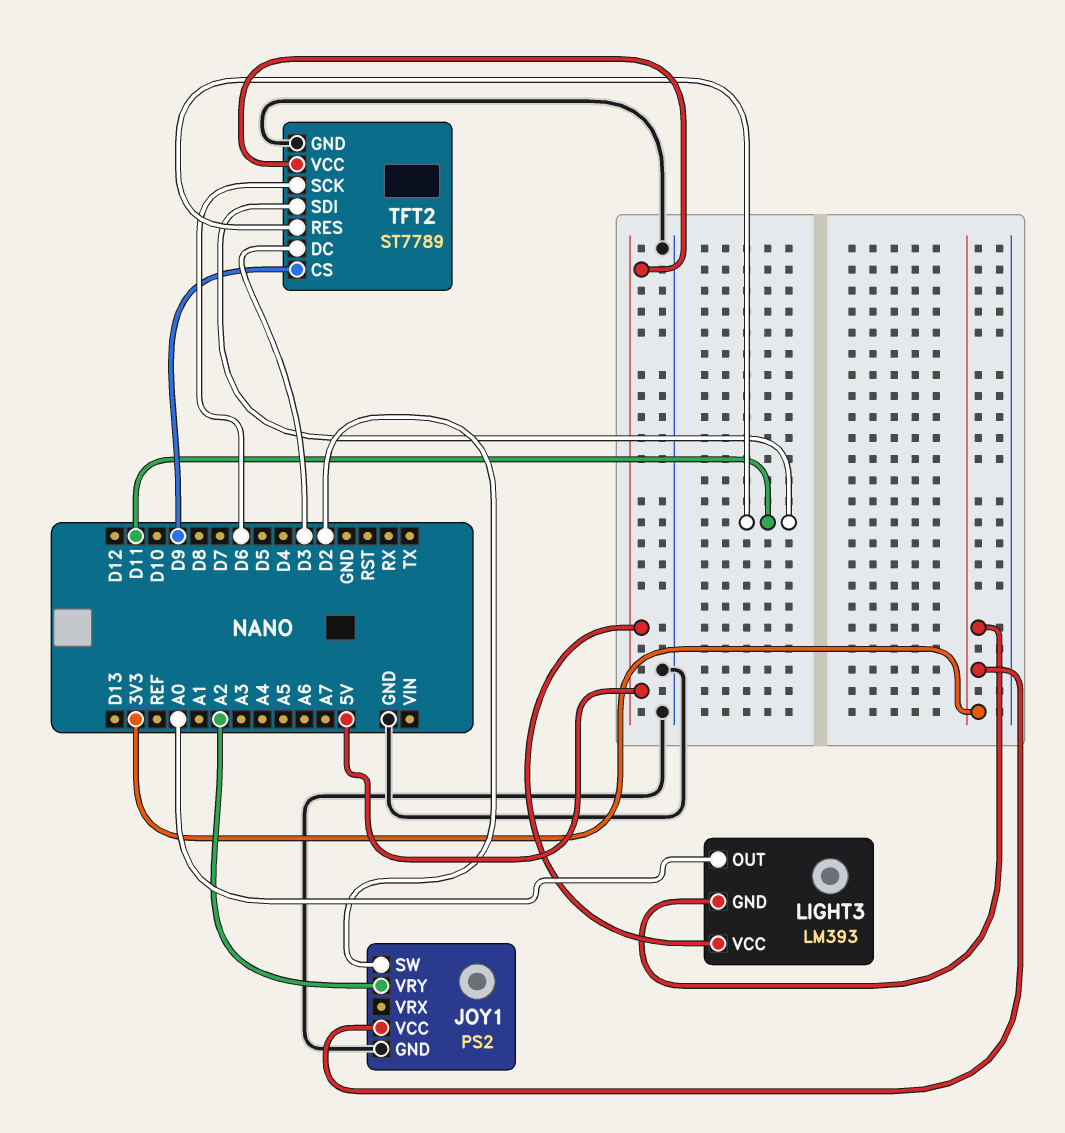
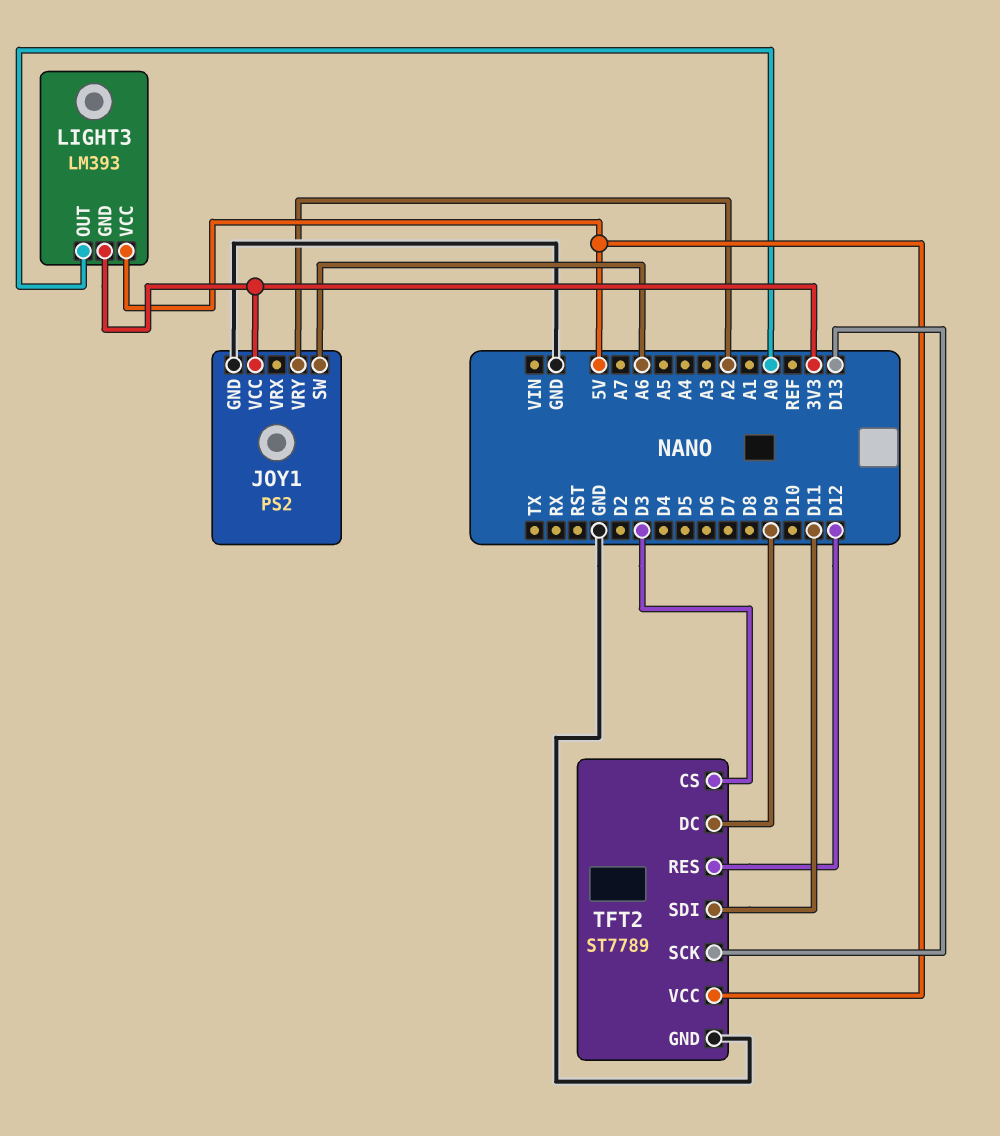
JOY1 pin SW: D2 -> A6
TFT2 pin CS: D9 -> D3
TFT2 pin DC: D3 -> D9
TFT2 pin RES: D11 -> D12
TFT2 pin SCK: D6 -> D13

